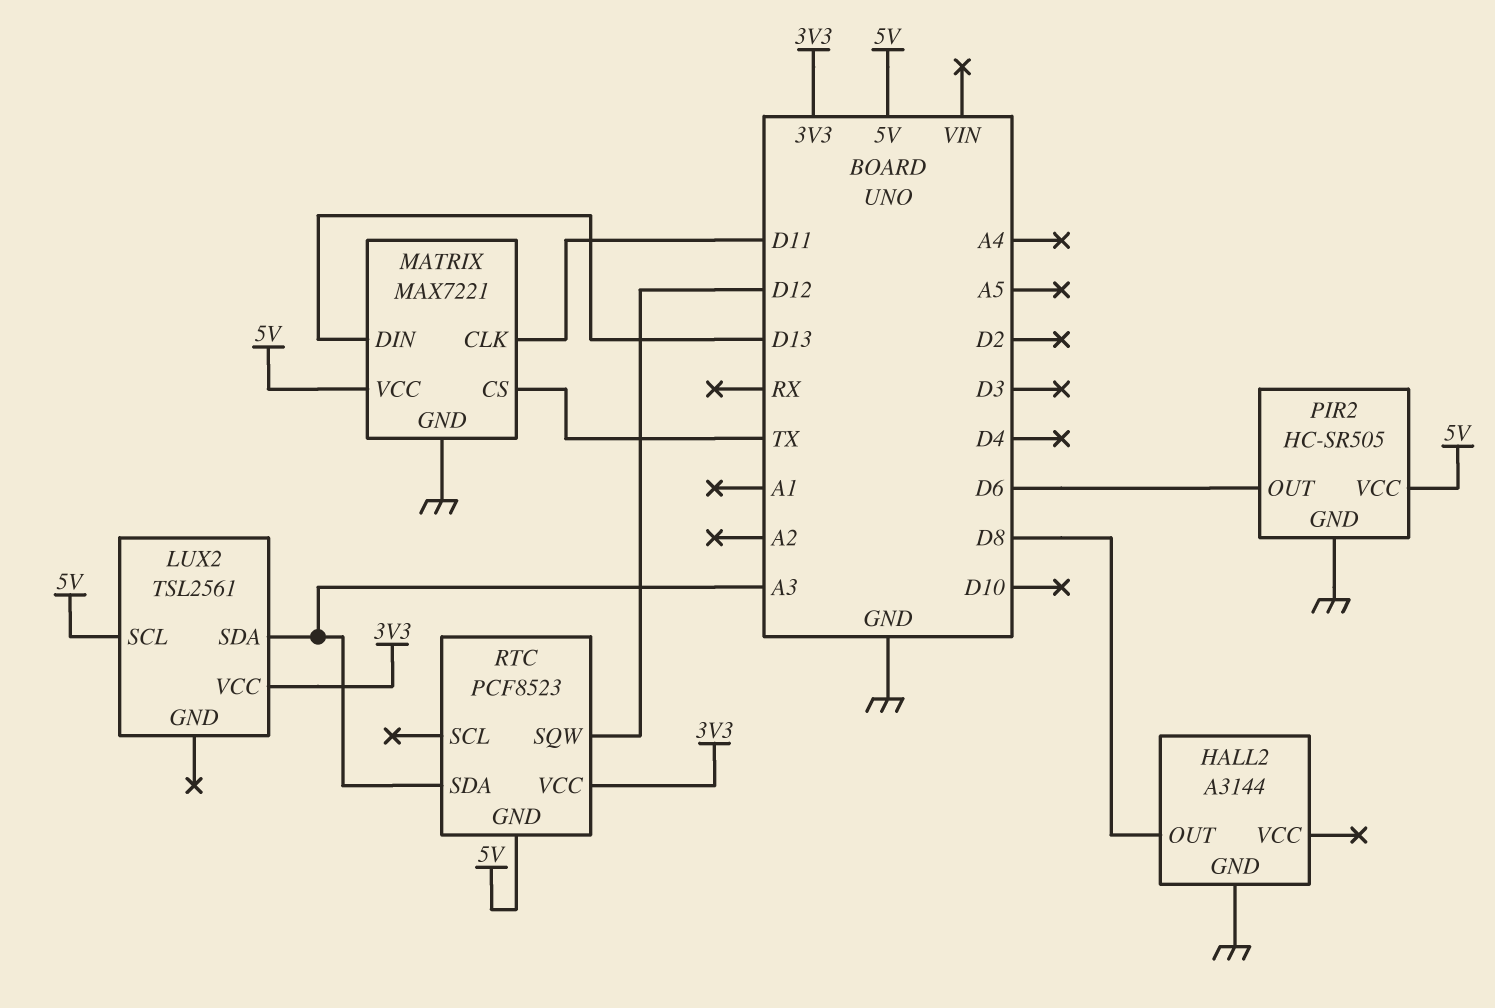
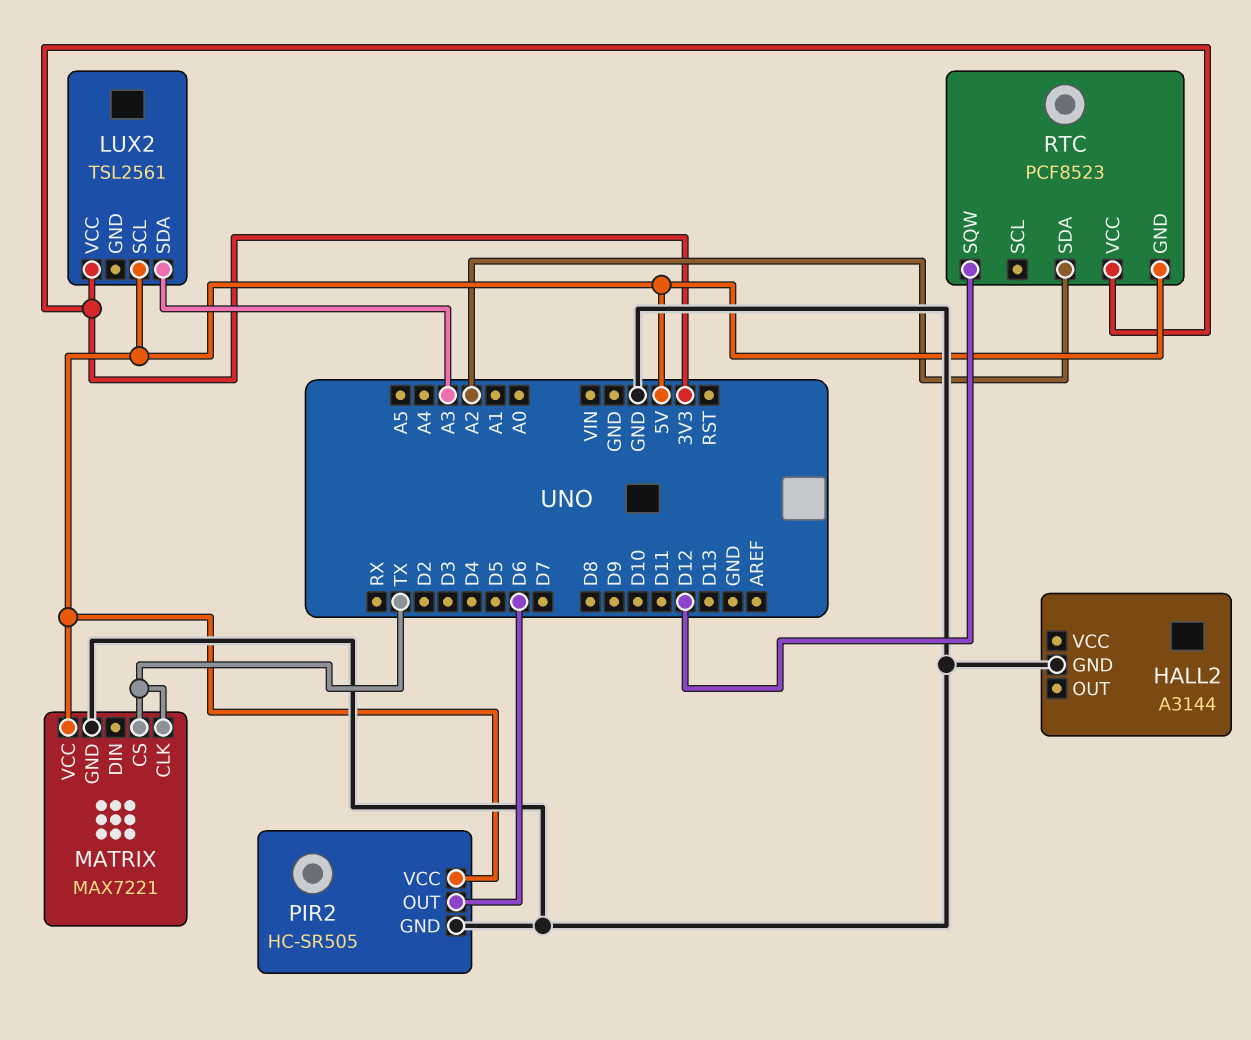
HALL2 pin OUT: D8 -> none
MATRIX pin CLK: D11 -> TX
MATRIX pin DIN: D13 -> none
RTC pin SDA: A3 -> A2

